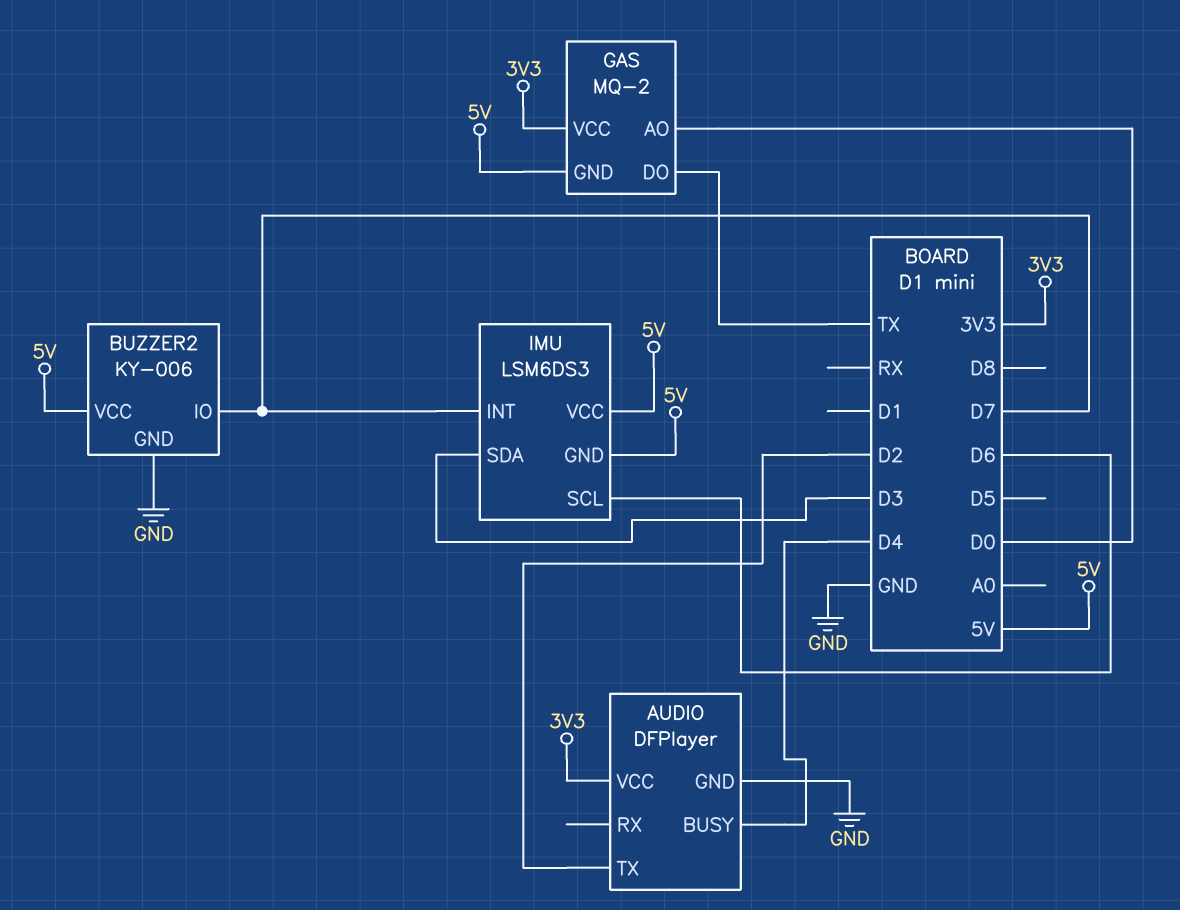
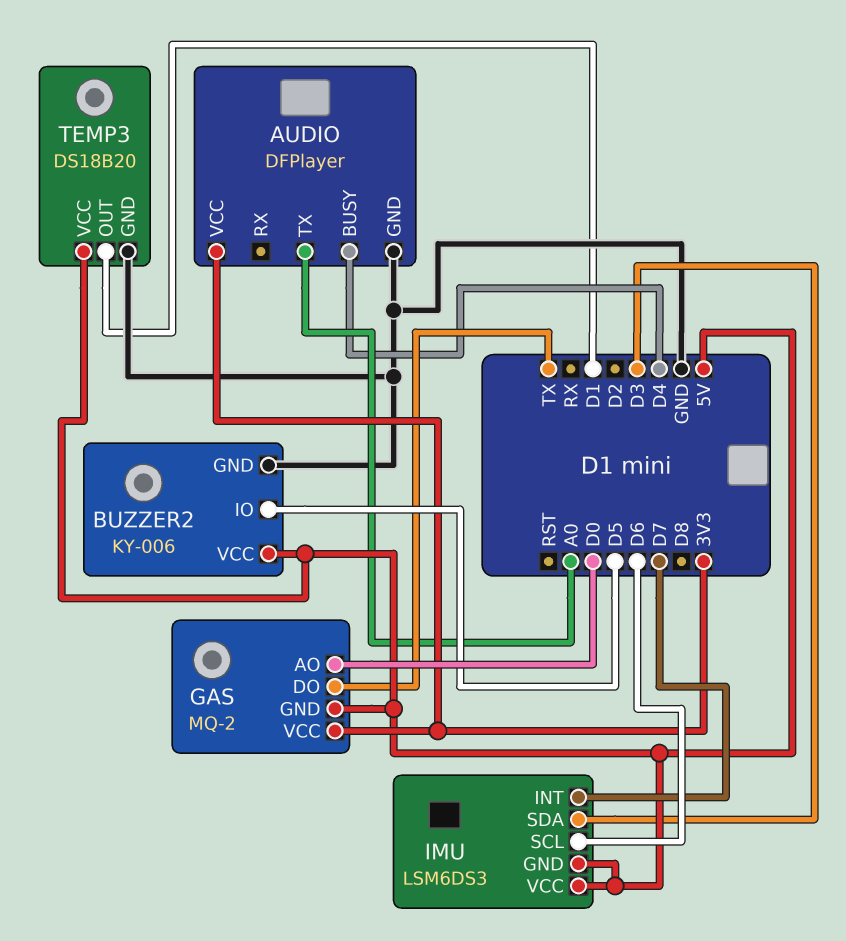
AUDIO pin TX: D2 -> A0
BUZZER2 pin IO: D7 -> D5
TEMP3: none -> DS18B20
TEMP3 pin GND: none -> GND
TEMP3 pin OUT: none -> D1
TEMP3 pin VCC: none -> 5V

